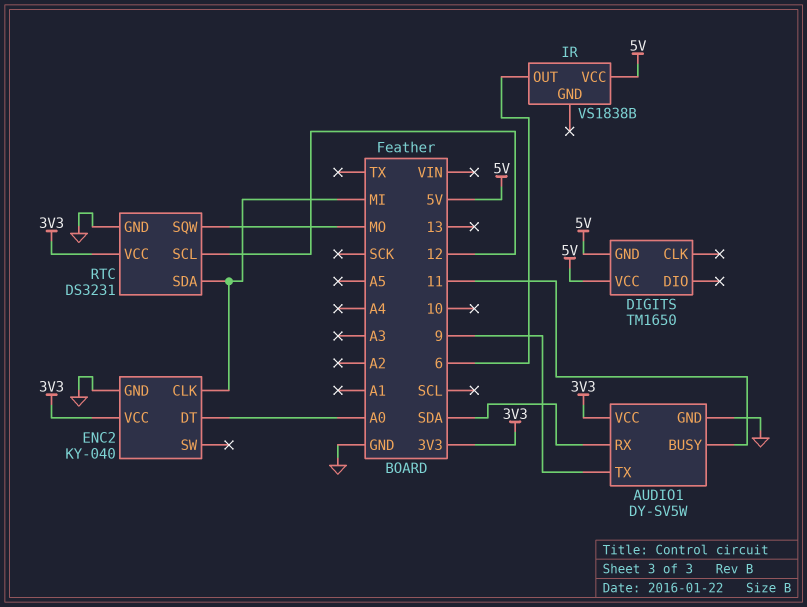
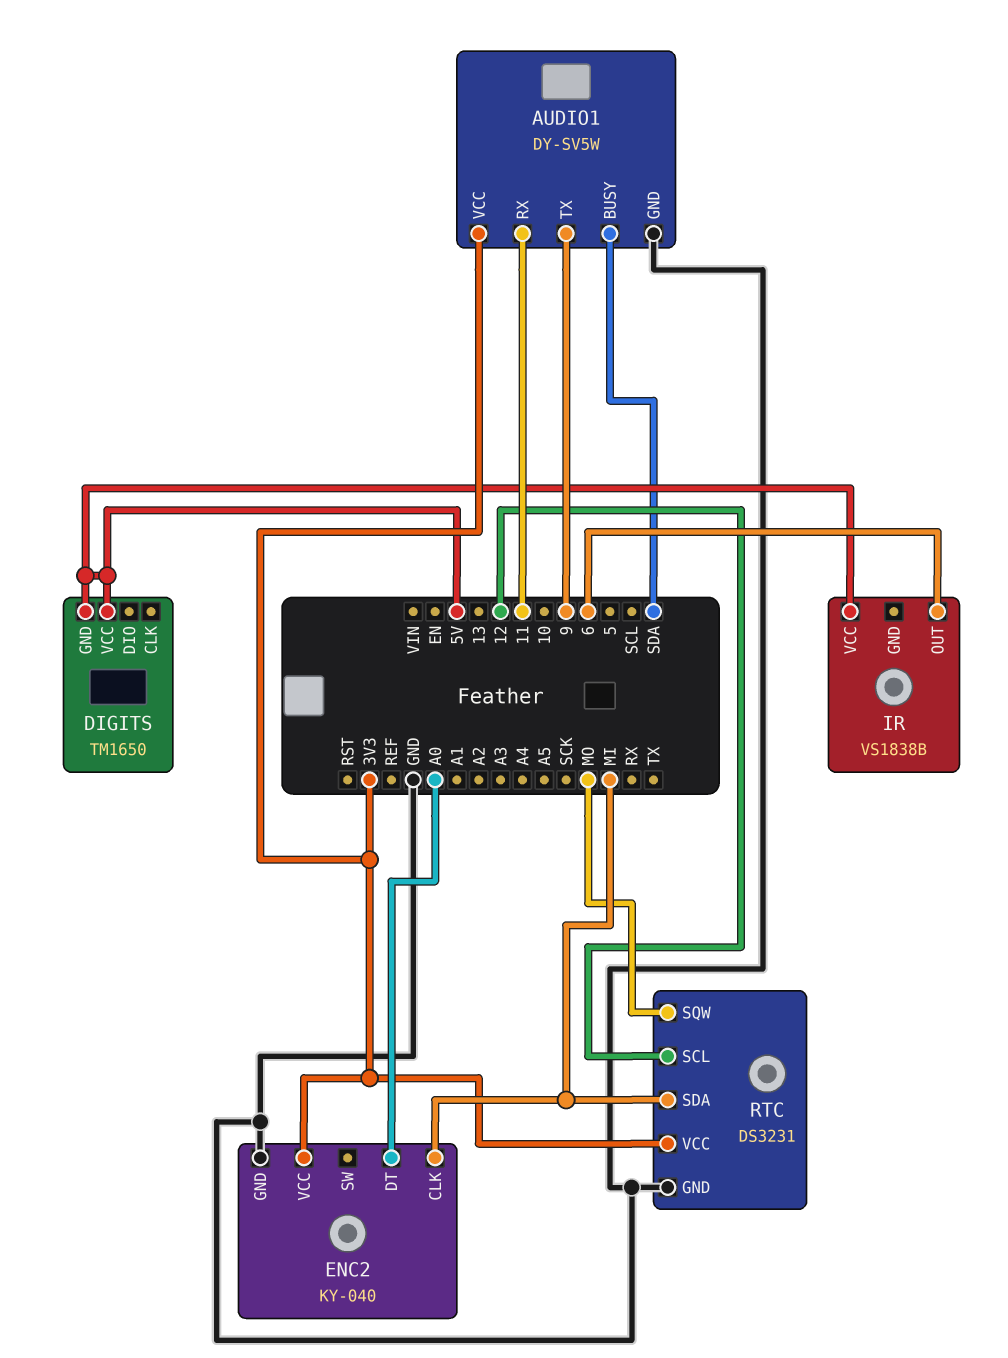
AUDIO1 pin BUSY: 11 -> SDA
AUDIO1 pin RX: SDA -> 11

